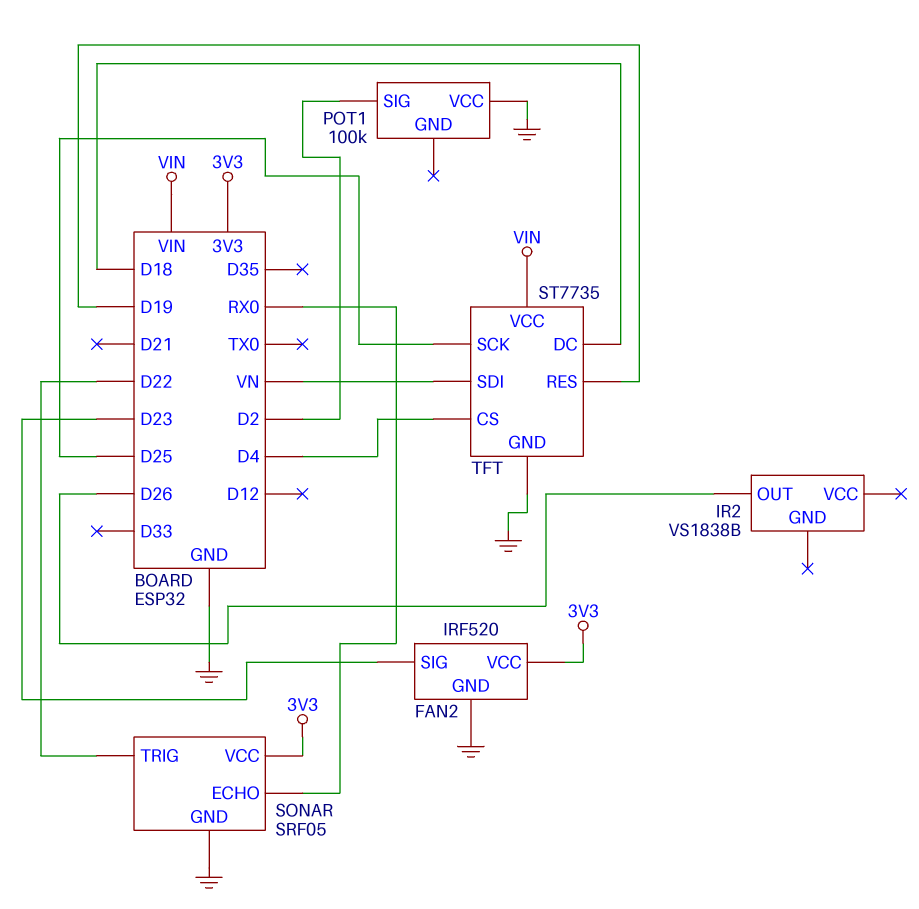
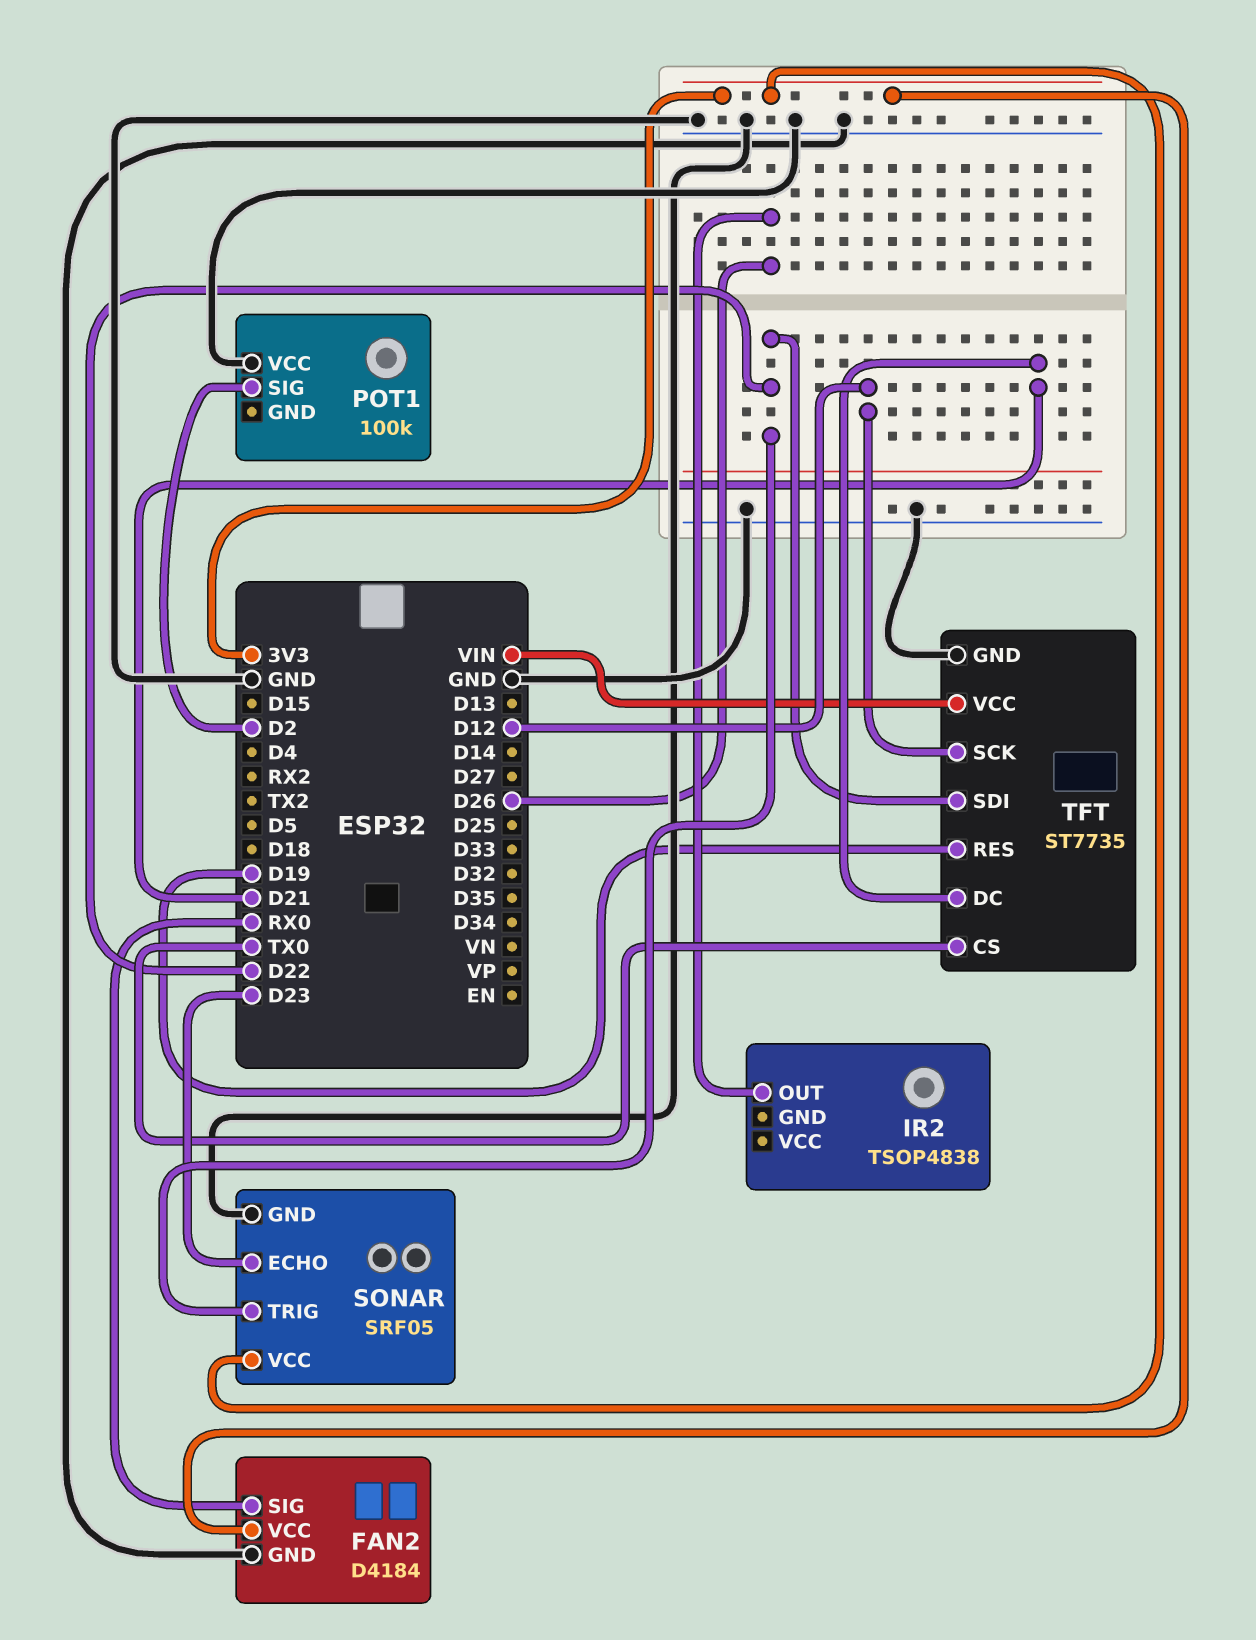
FAN2: IRF520 -> D4184
FAN2 pin SIG: D23 -> RX0
IR2: VS1838B -> TSOP4838
SONAR pin ECHO: RX0 -> D23
TFT pin CS: D4 -> TX0
TFT pin DC: D18 -> D21
TFT pin SCK: D25 -> D12
TFT pin SDI: VN -> D22

